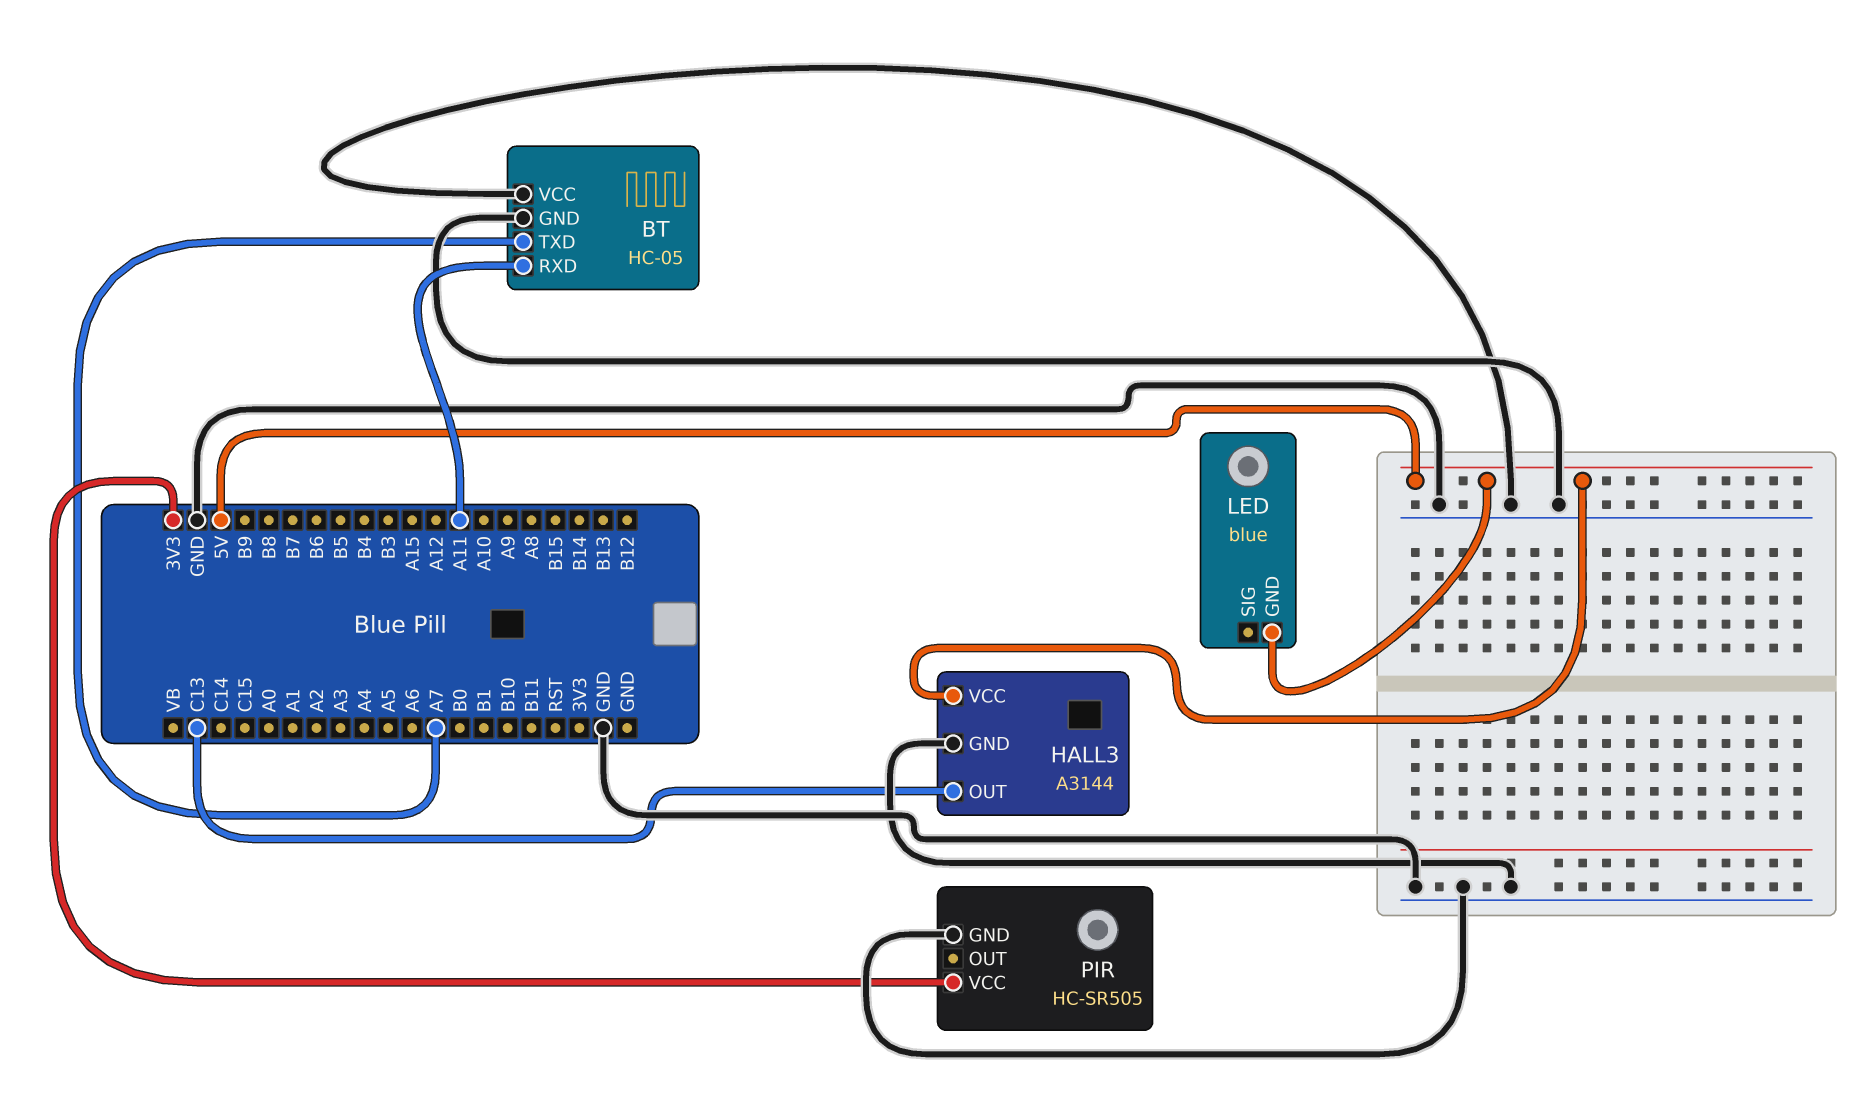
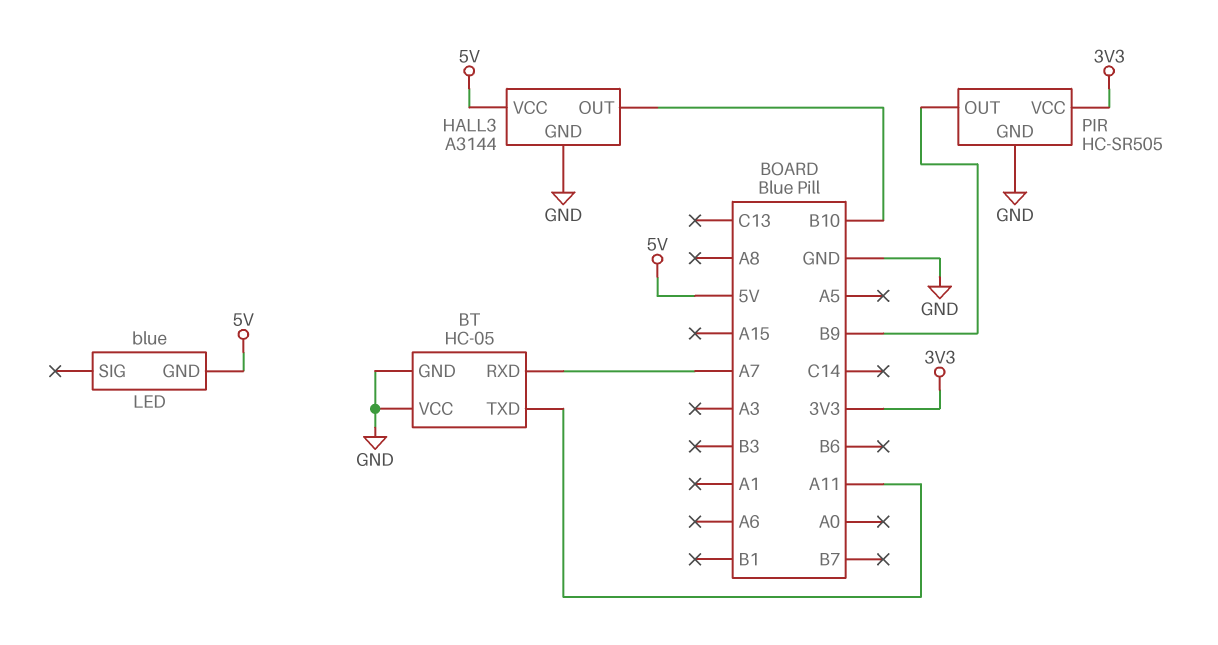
BT pin RXD: A11 -> A7
BT pin TXD: A7 -> A11
HALL3 pin OUT: C13 -> B10
PIR pin OUT: none -> B9

